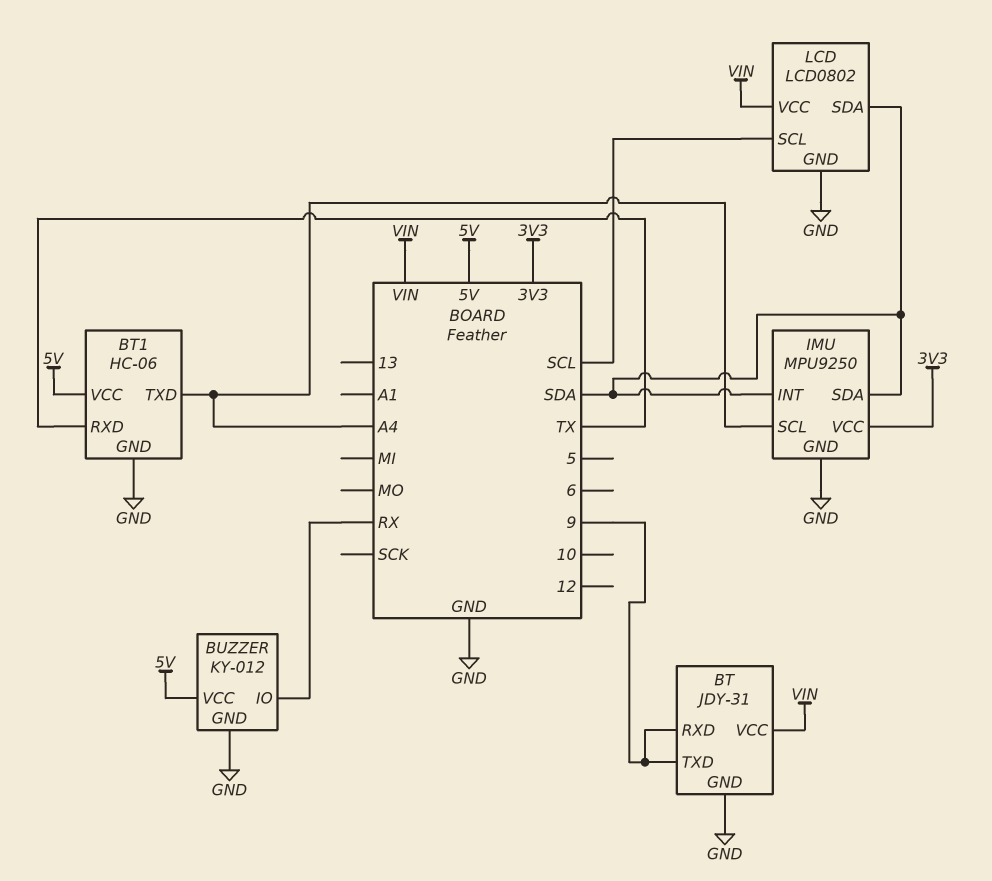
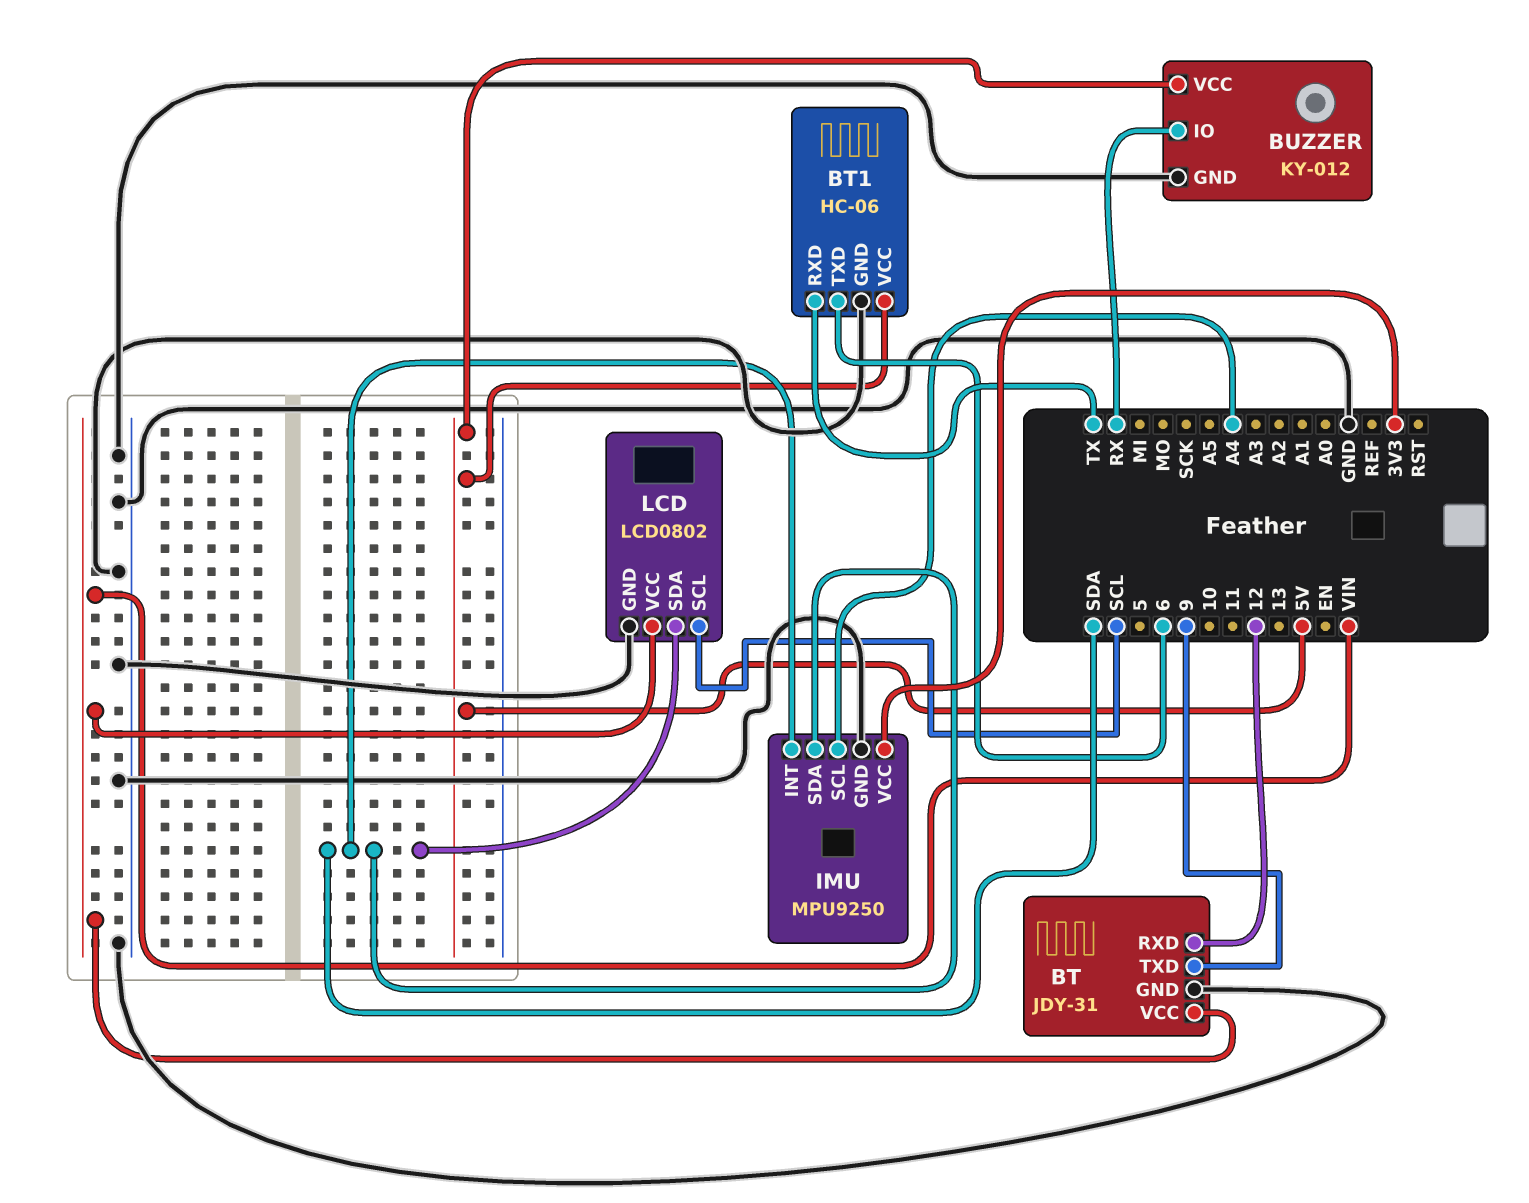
BT pin RXD: 9 -> 12
BT1 pin TXD: A4 -> 6

